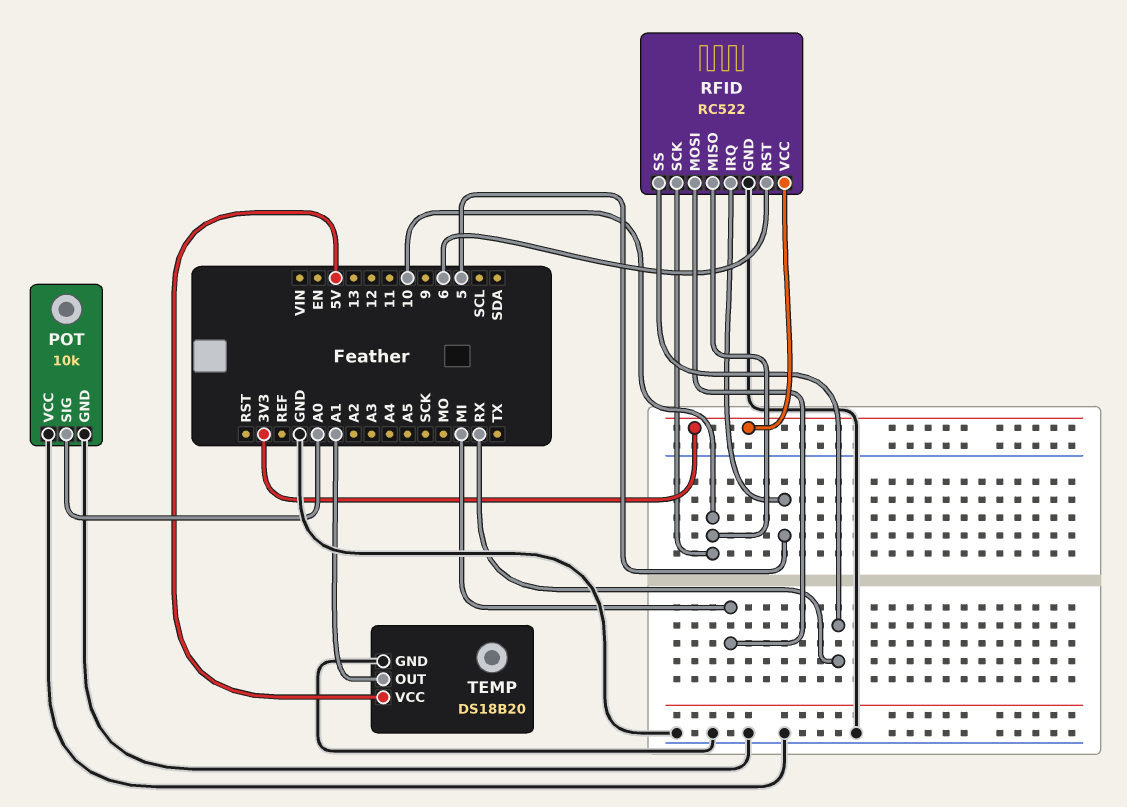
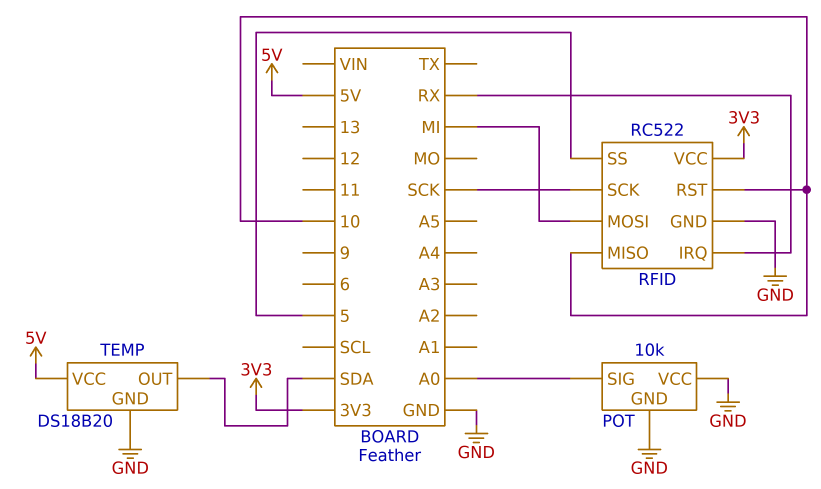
RFID pin IRQ: 5 -> RX
RFID pin RST: 6 -> 10
RFID pin SCK: 10 -> SCK
RFID pin SS: RX -> 5
TEMP pin OUT: A1 -> SDA

